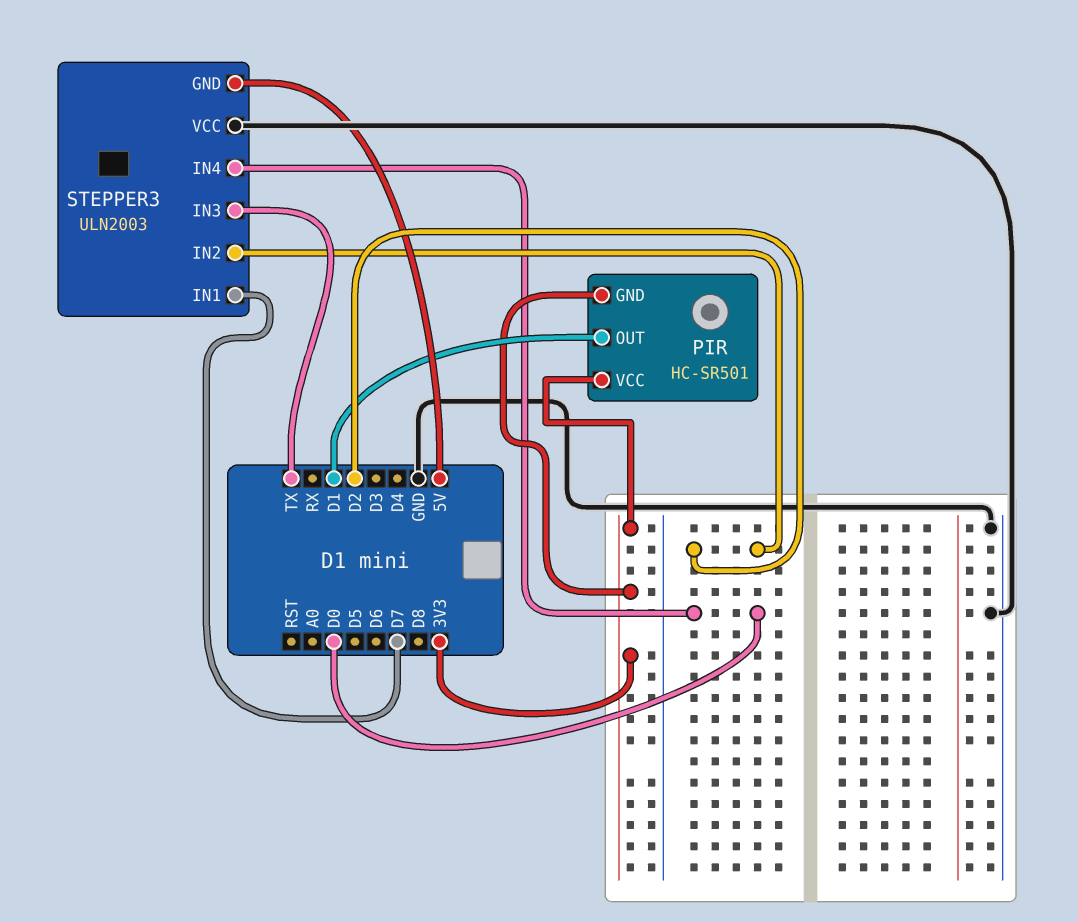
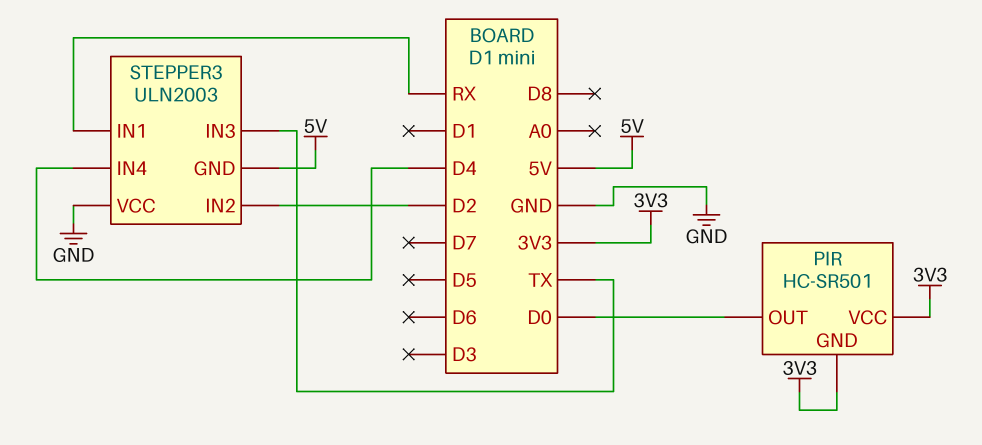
PIR pin OUT: D1 -> D0
STEPPER3 pin IN1: D7 -> RX
STEPPER3 pin IN4: D0 -> D4

